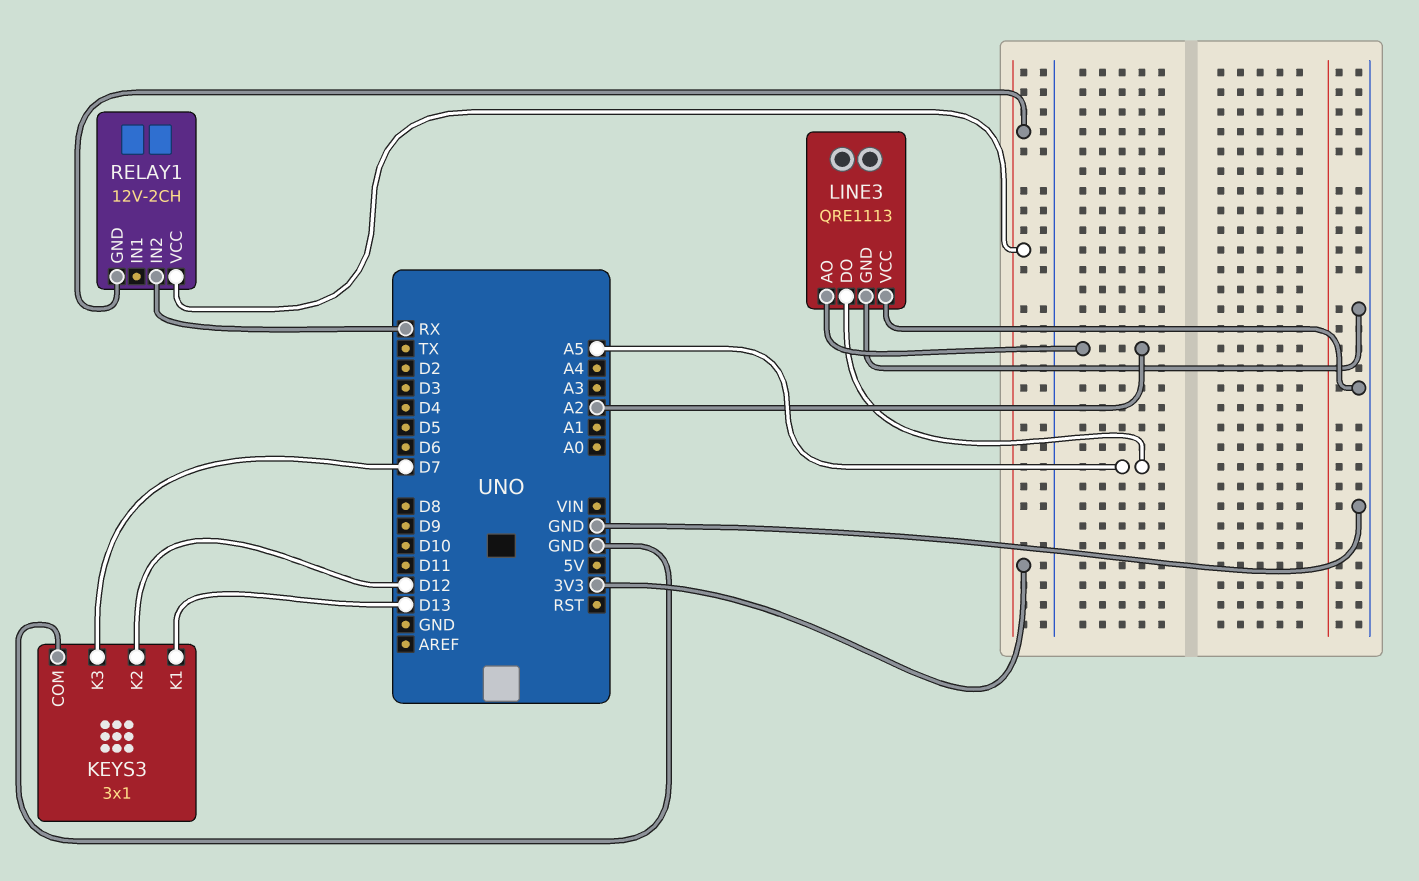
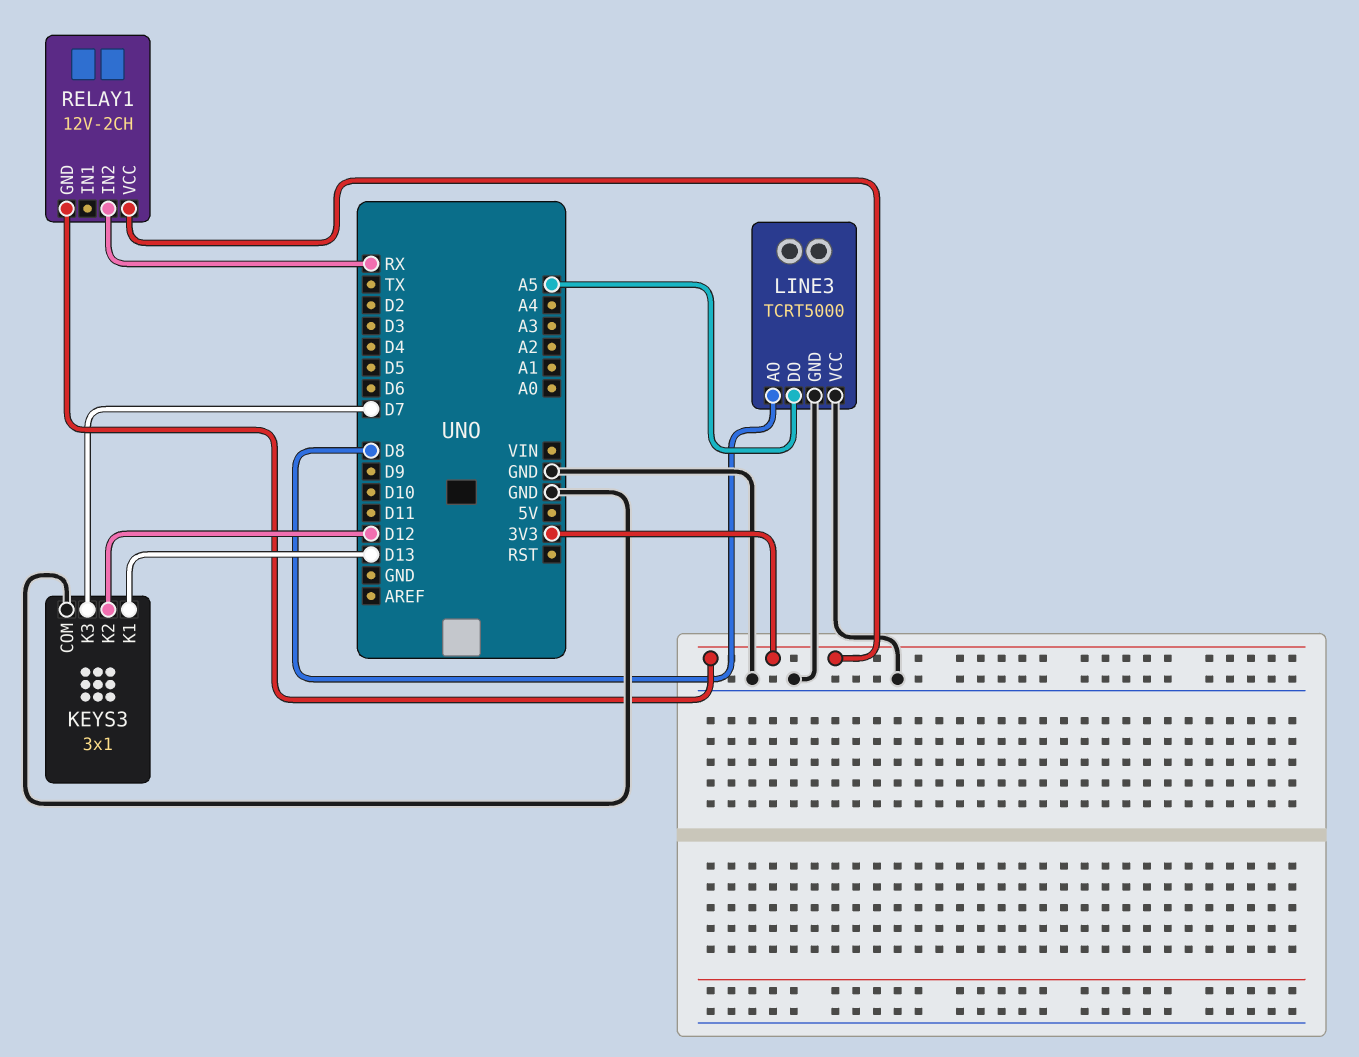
LINE3: QRE1113 -> TCRT5000
LINE3 pin AO: A2 -> D8

